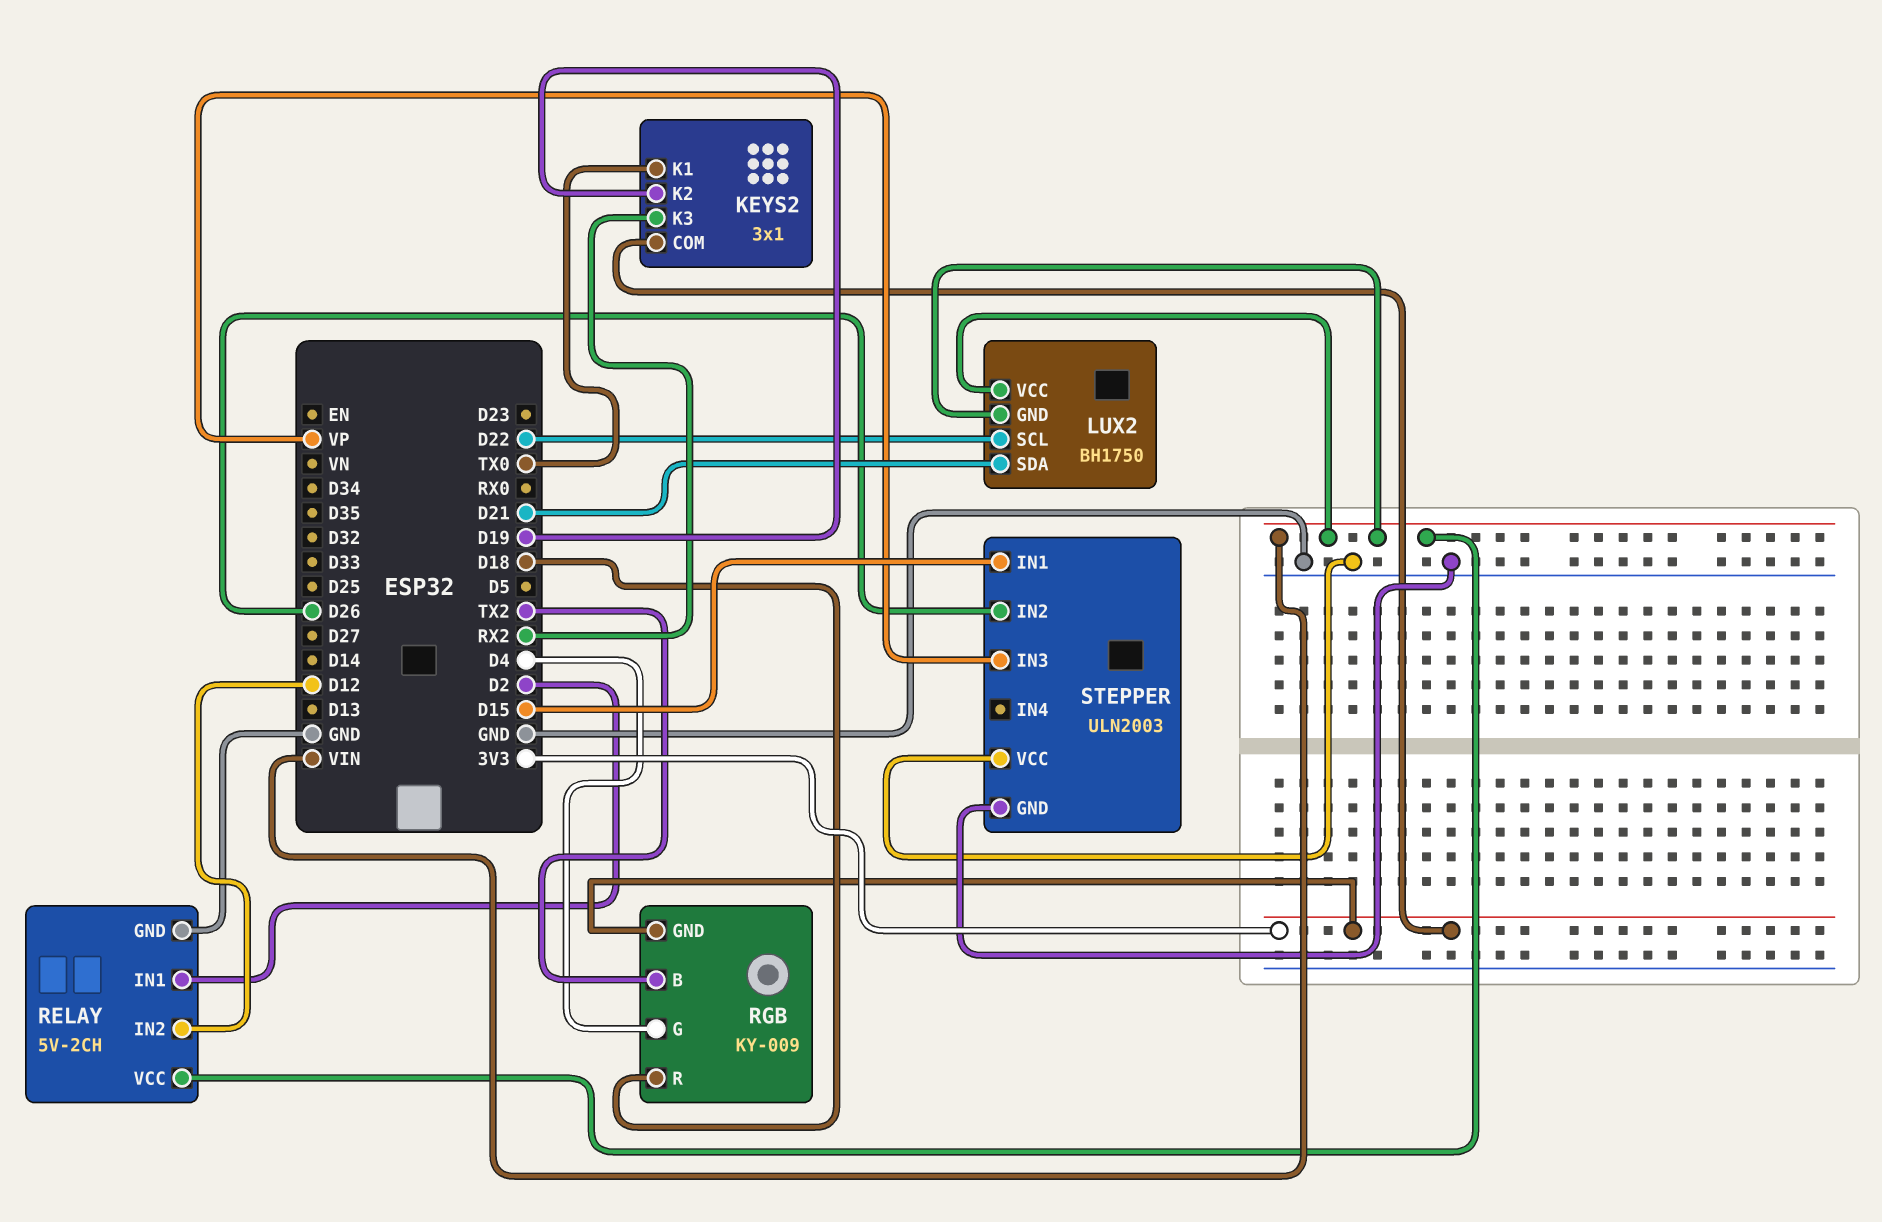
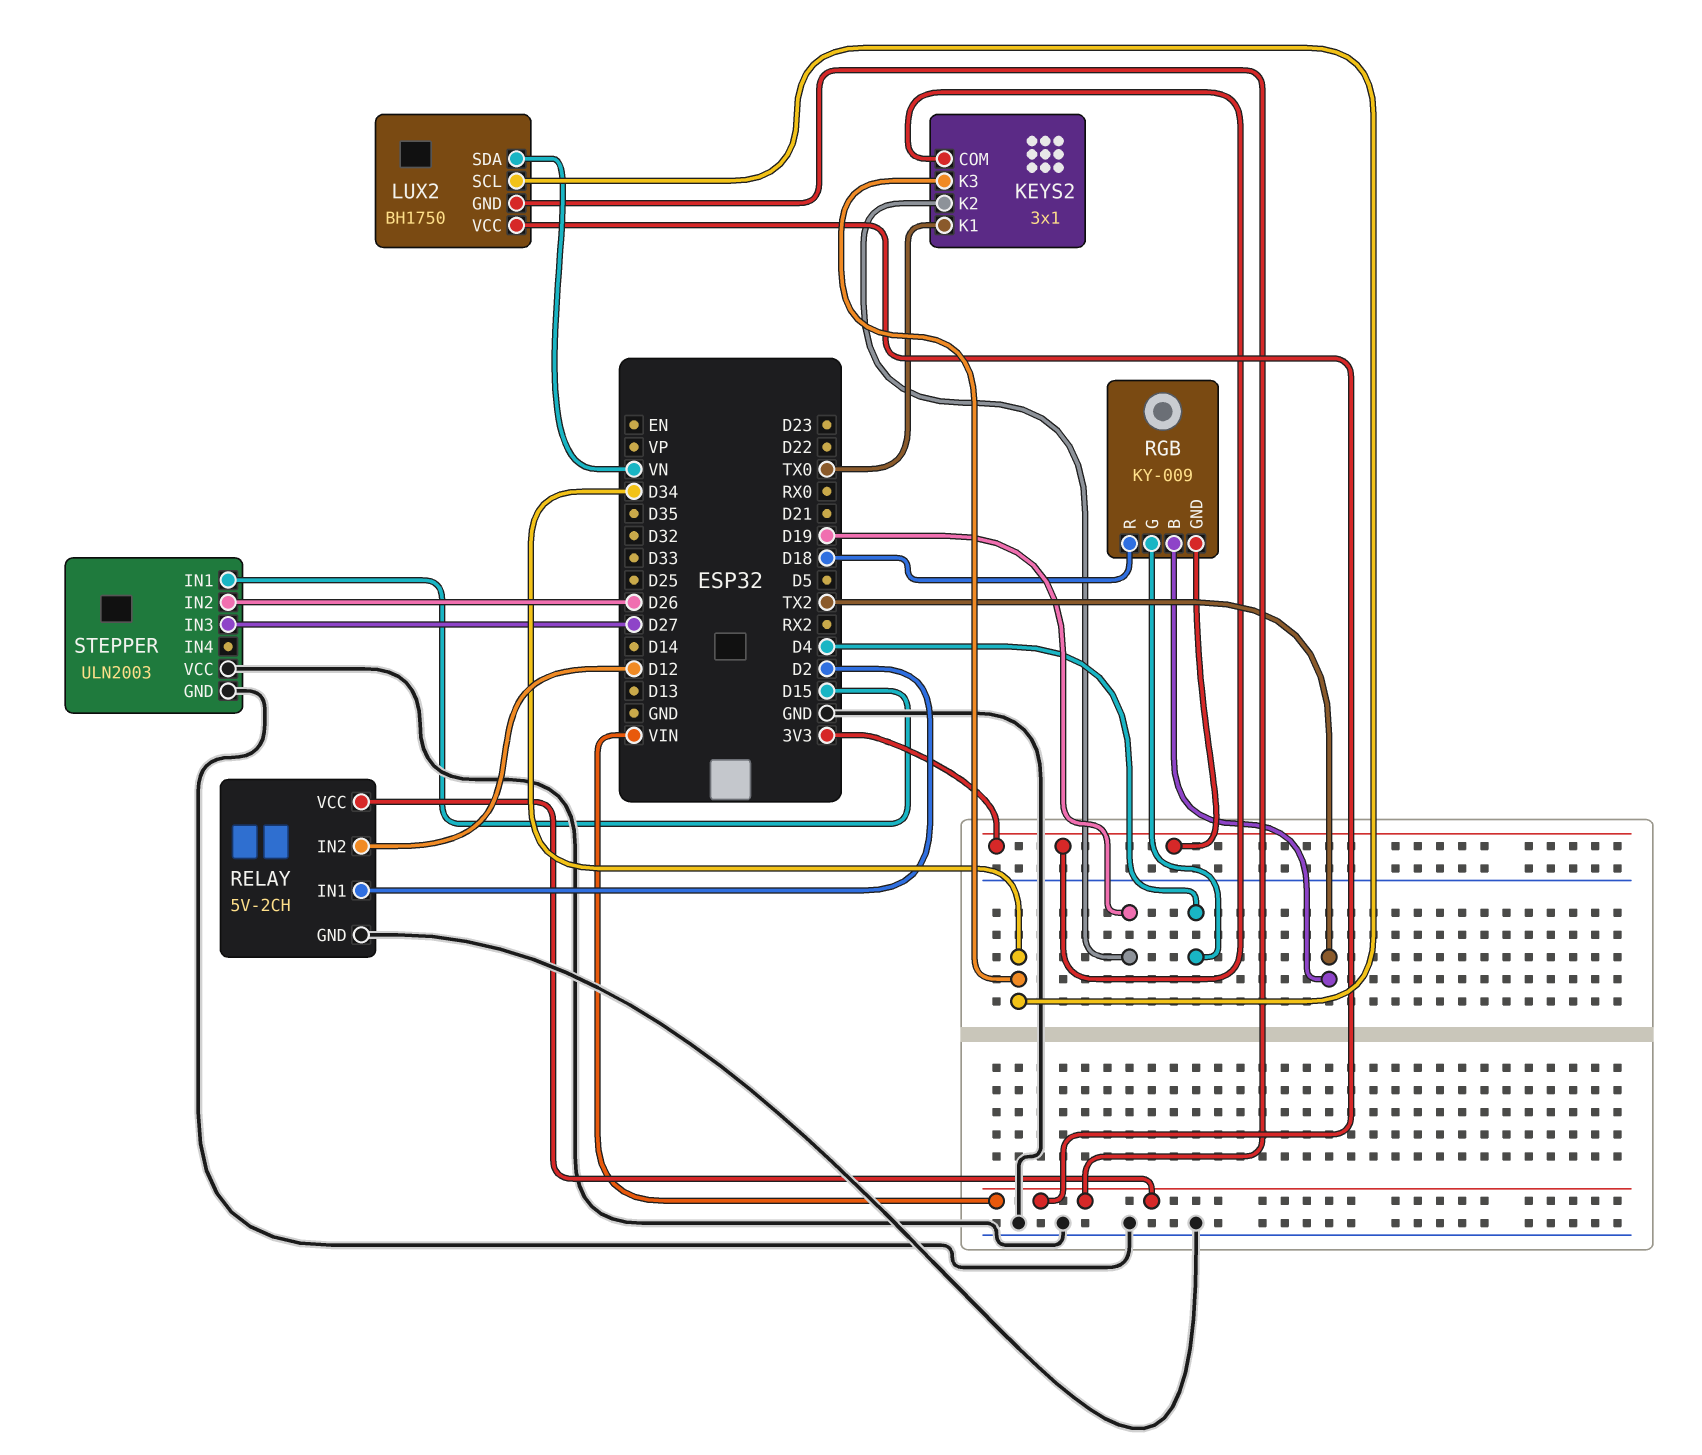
KEYS2 pin K3: RX2 -> D34
LUX2 pin SCL: D22 -> D34
LUX2 pin SDA: D21 -> VN
STEPPER pin IN3: VP -> D27

